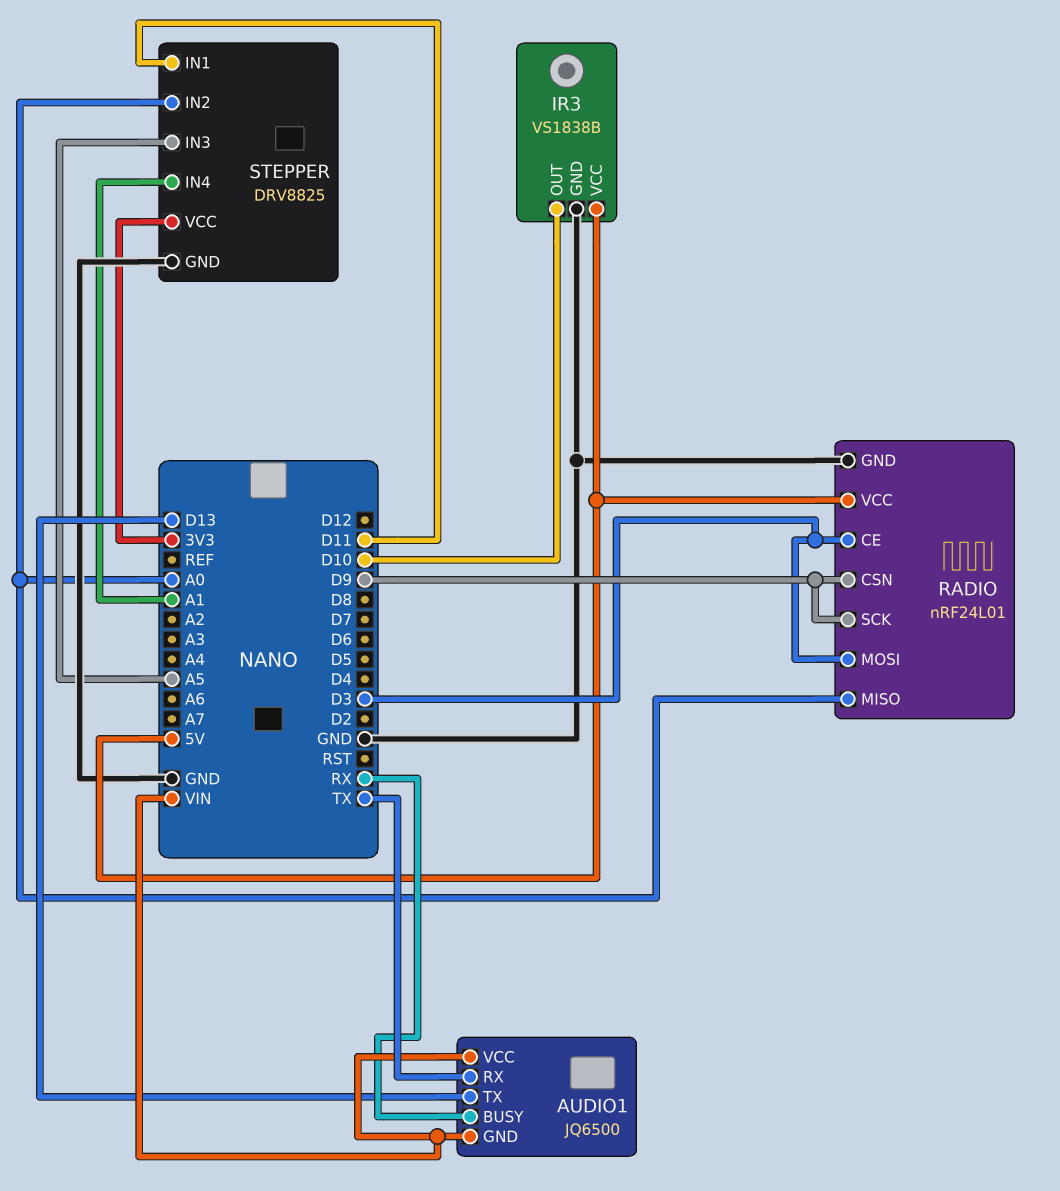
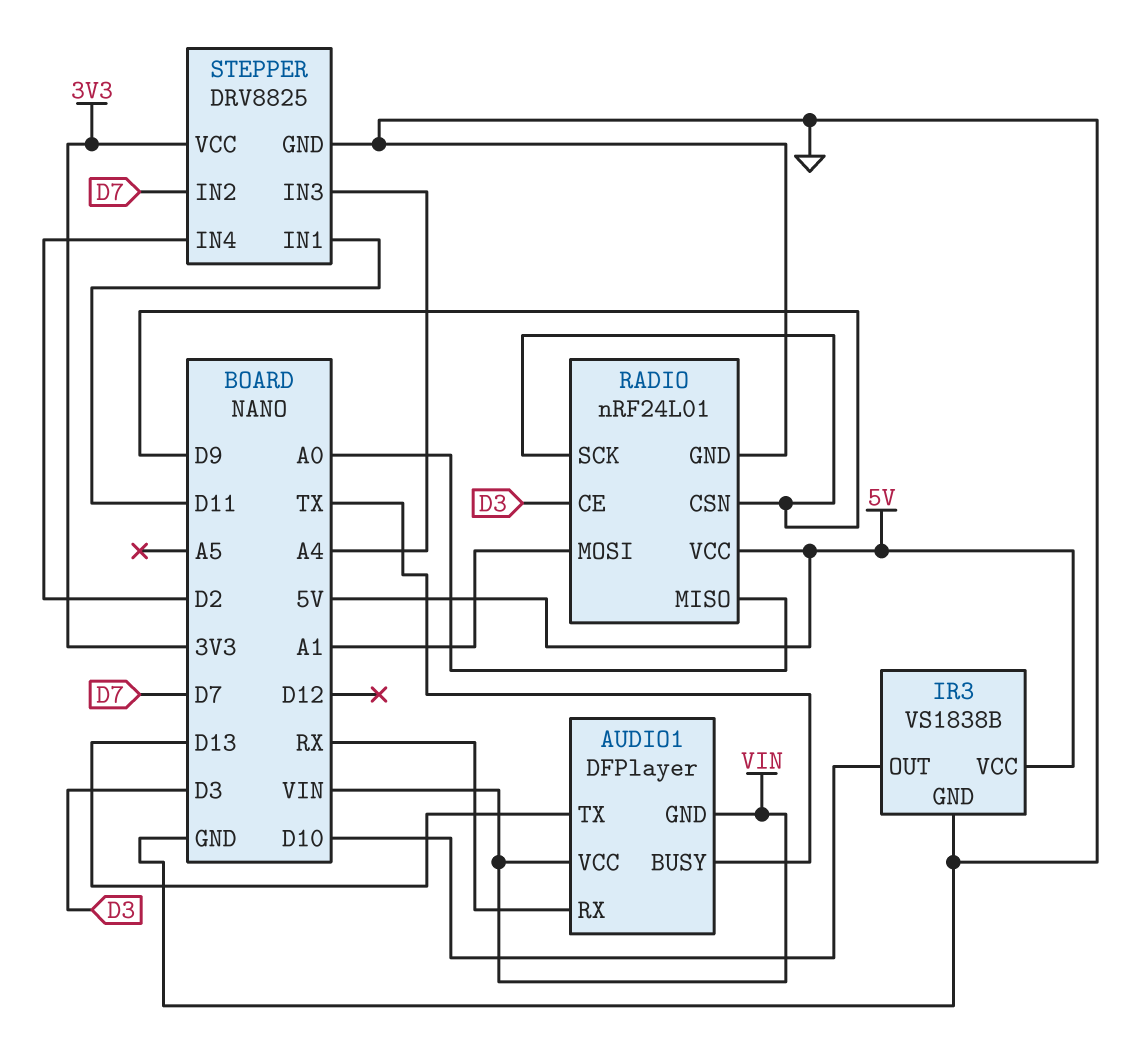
AUDIO1: JQ6500 -> DFPlayer
AUDIO1 pin BUSY: RX -> TX
AUDIO1 pin RX: TX -> RX
RADIO pin MOSI: D3 -> A1
STEPPER pin IN2: A0 -> D7
STEPPER pin IN3: A5 -> A4
STEPPER pin IN4: A1 -> D2

